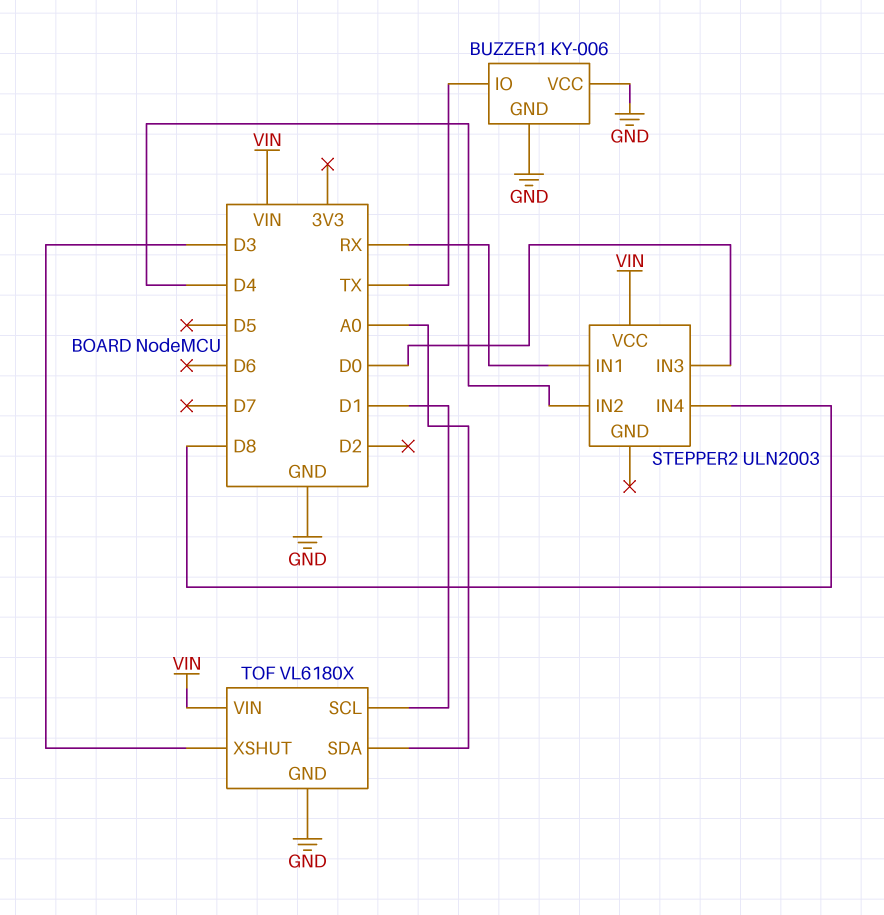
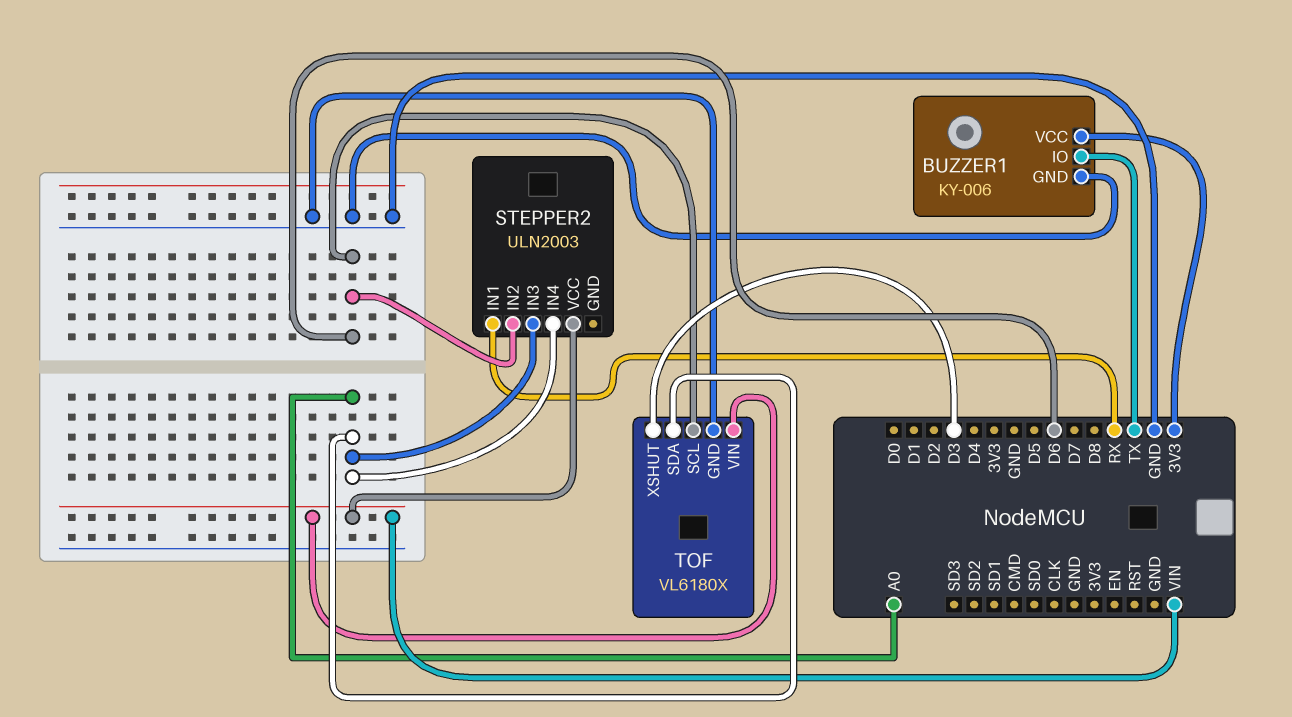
BUZZER1 pin VCC: GND -> 3V3
STEPPER2 pin IN2: D4 -> D6
STEPPER2 pin IN3: D0 -> A0
STEPPER2 pin IN4: D8 -> A0
TOF pin SCL: D1 -> D6

